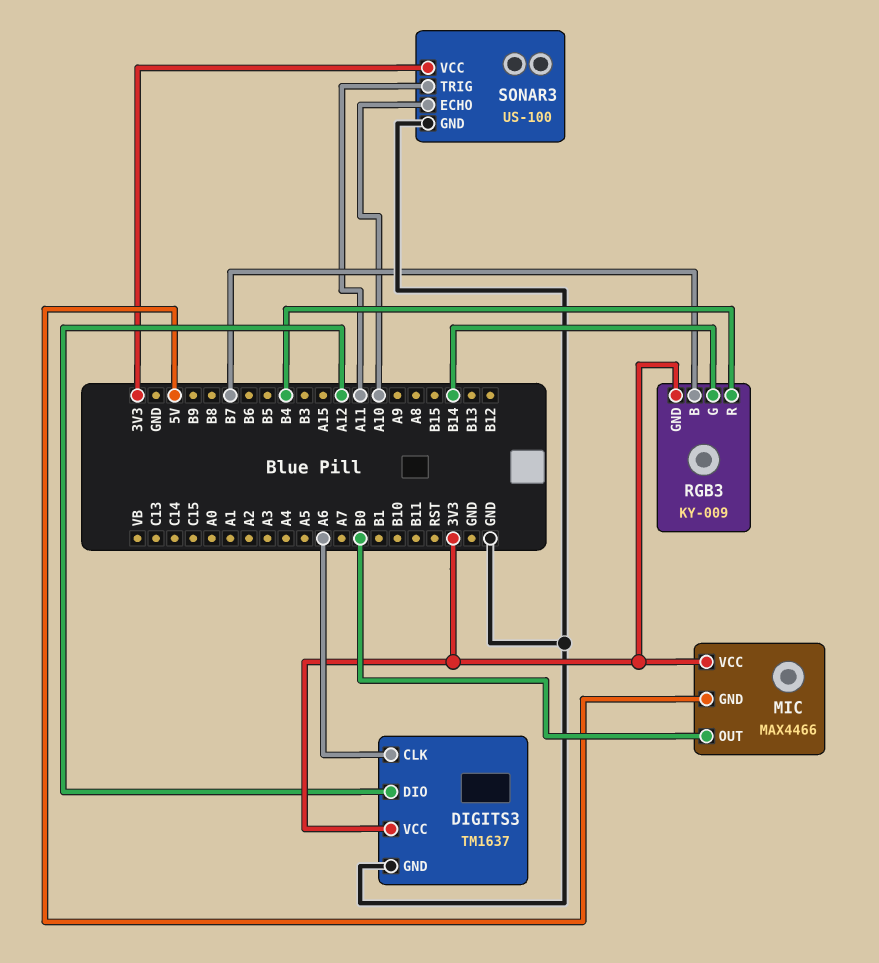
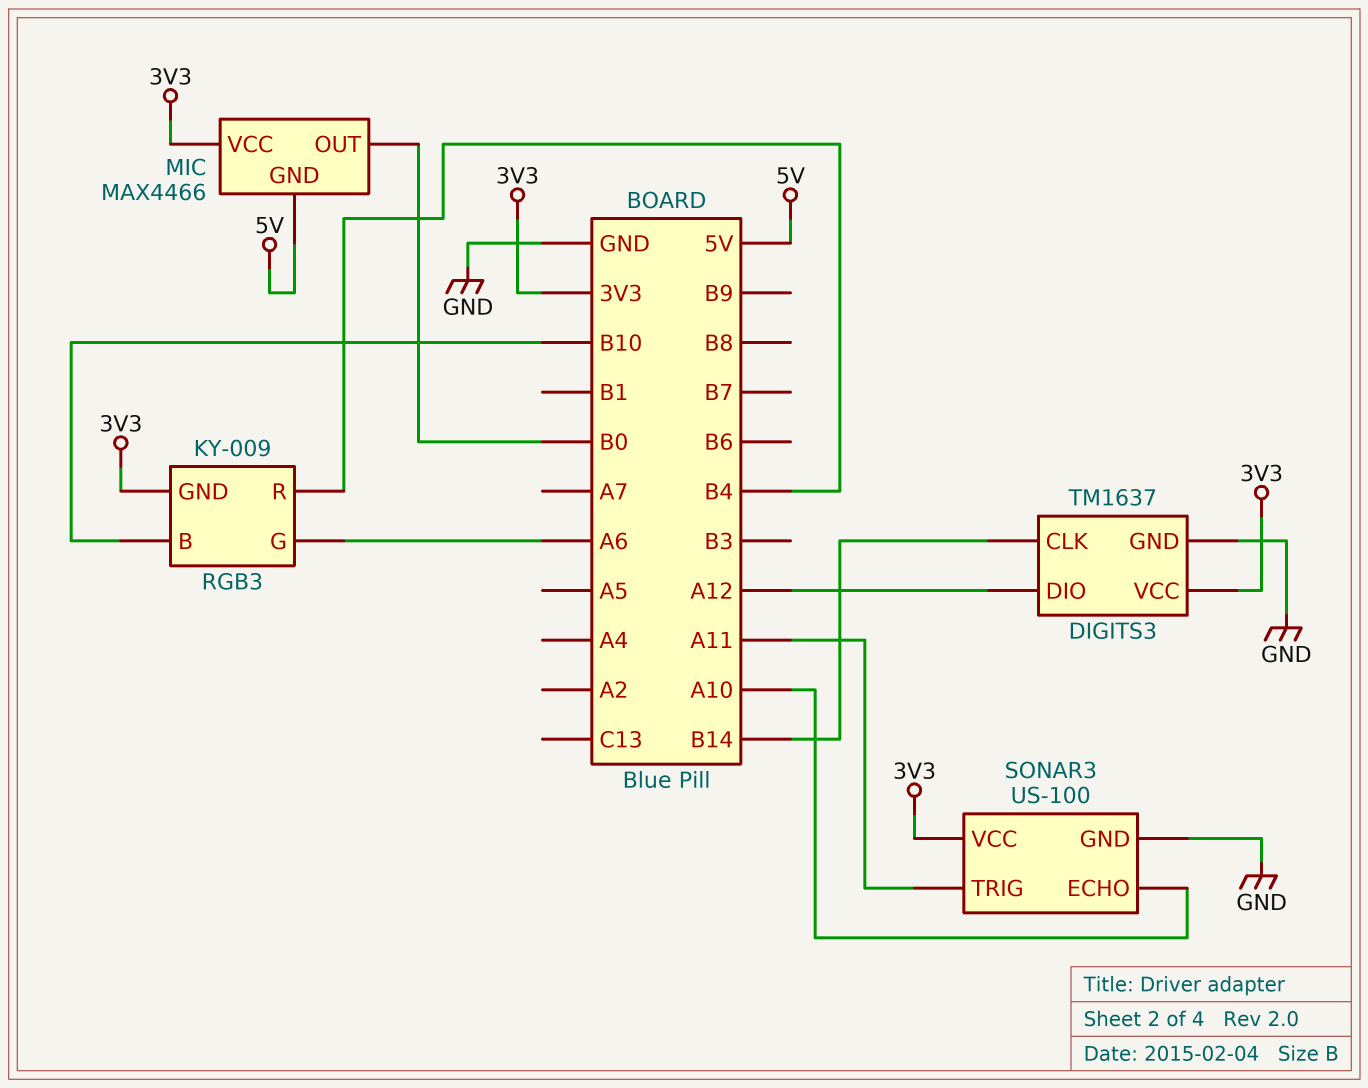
DIGITS3 pin CLK: A6 -> B14
RGB3 pin B: B7 -> B10
RGB3 pin G: B14 -> A6

